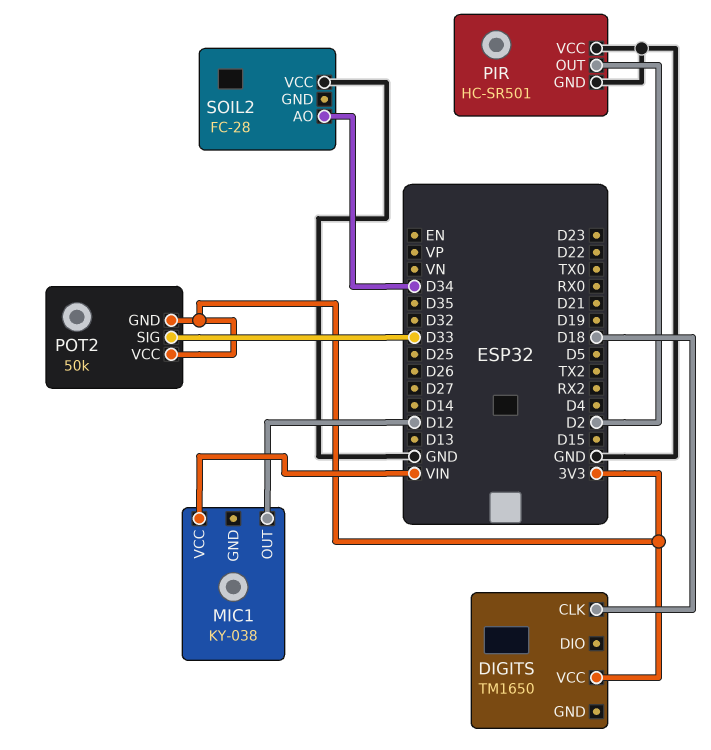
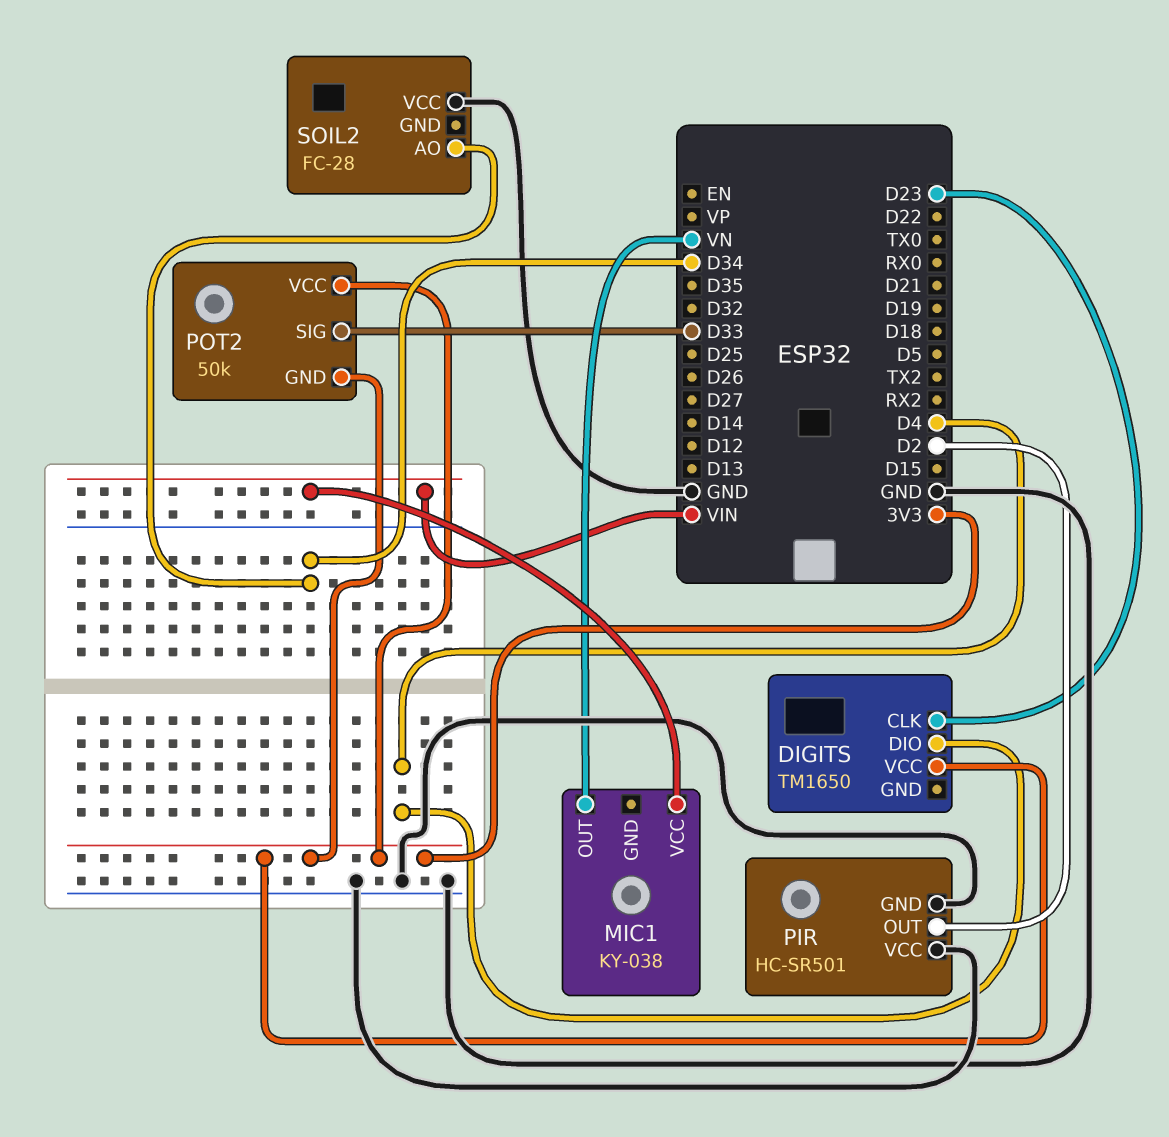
DIGITS pin CLK: D18 -> D23
DIGITS pin DIO: none -> D4
MIC1 pin OUT: D12 -> VN

